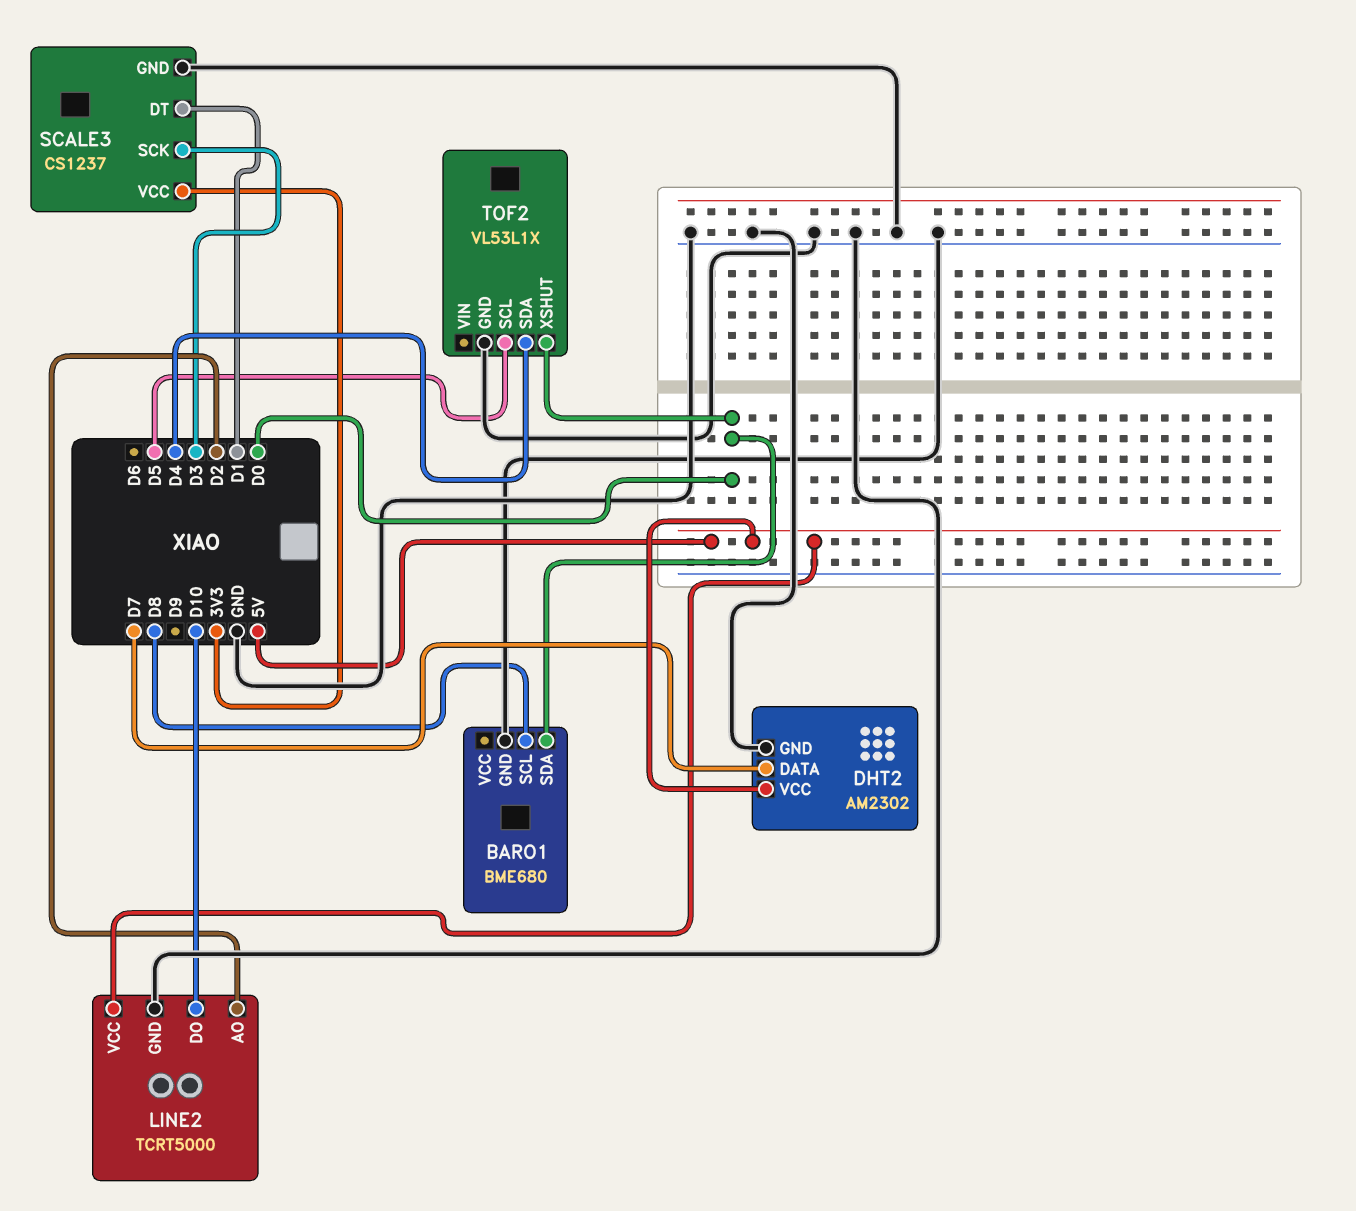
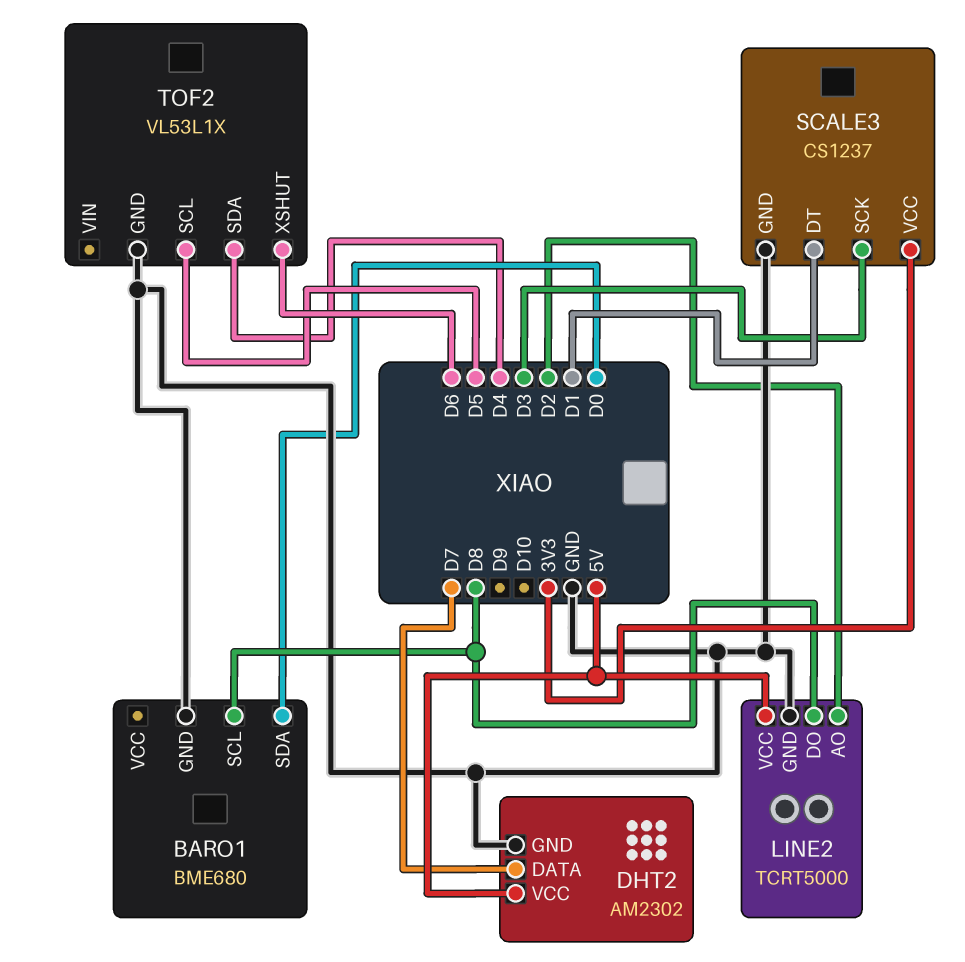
LINE2 pin DO: D10 -> D8
TOF2 pin XSHUT: D0 -> D6

